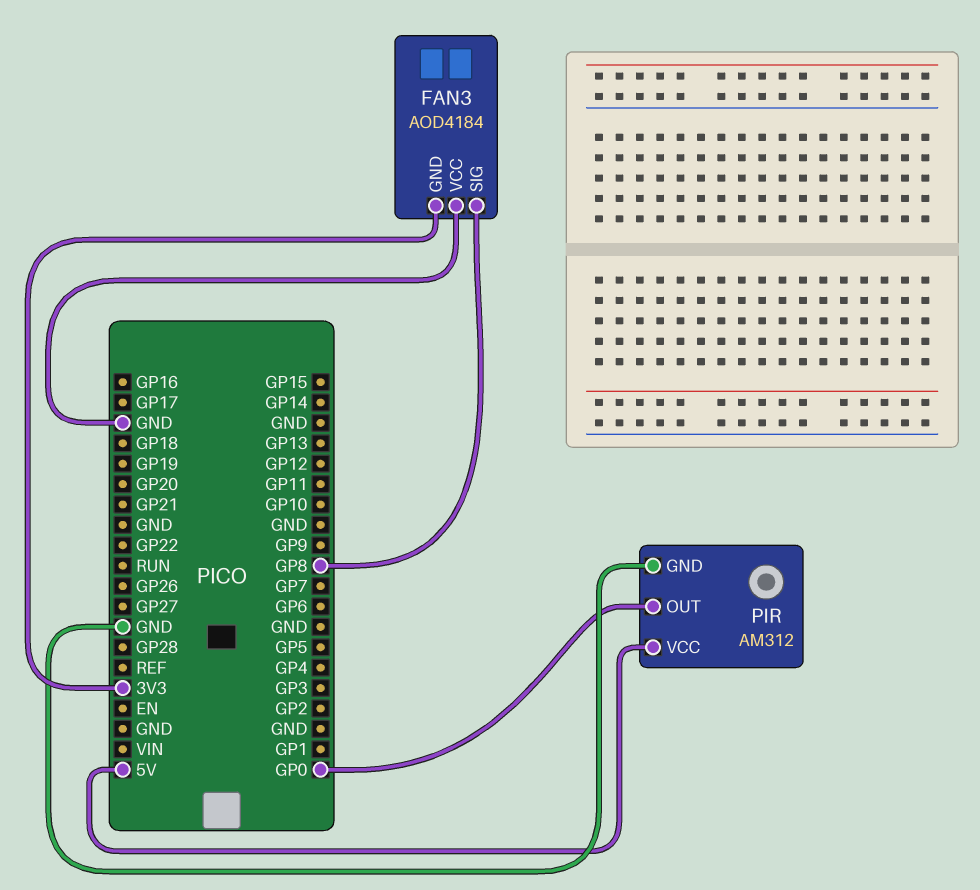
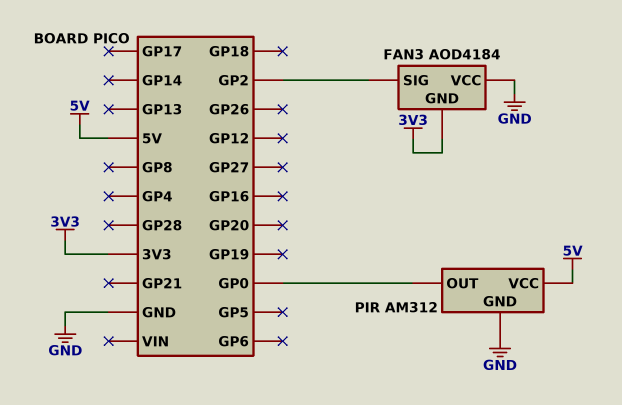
FAN3 pin SIG: GP8 -> GP2

